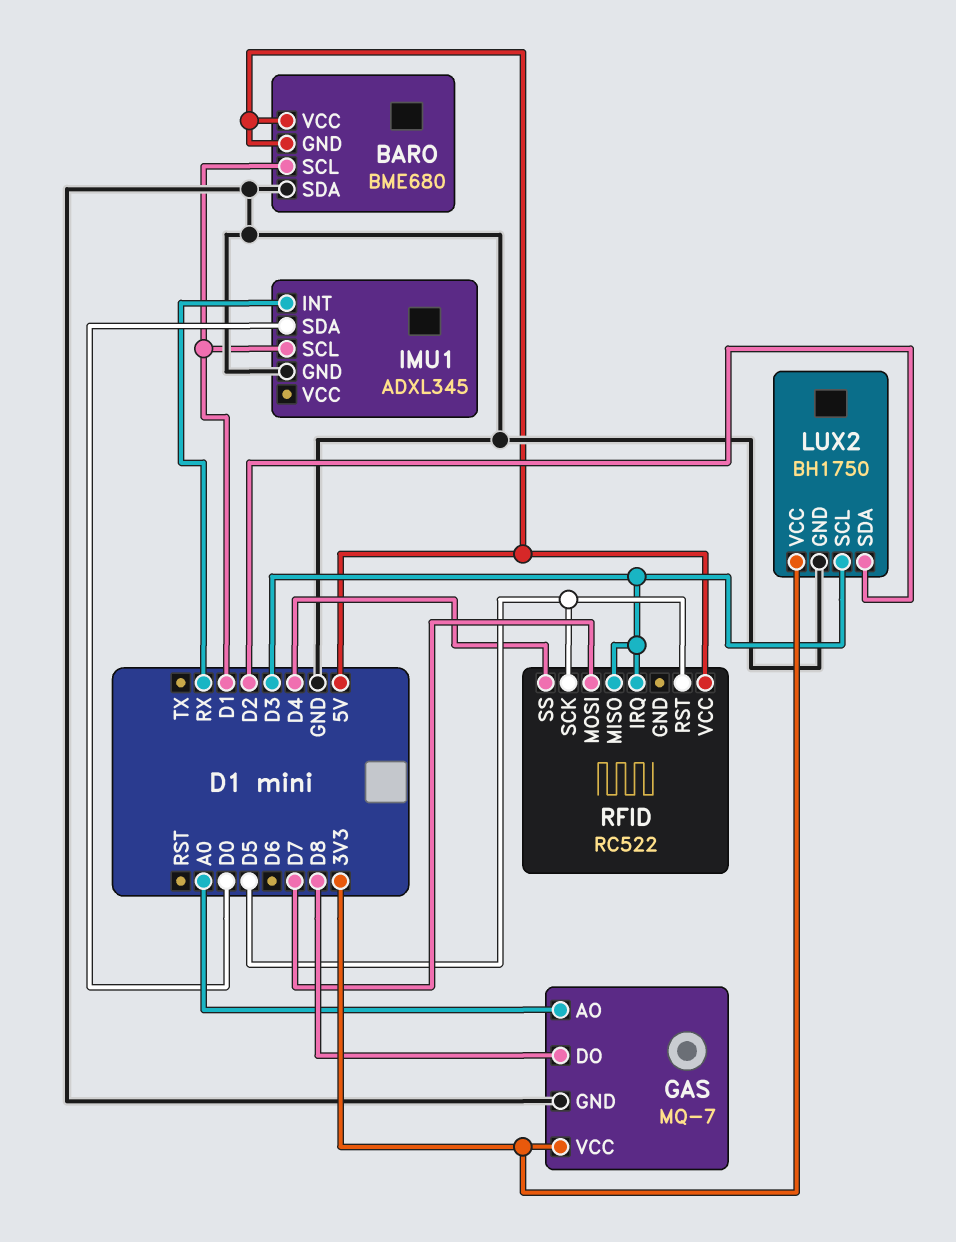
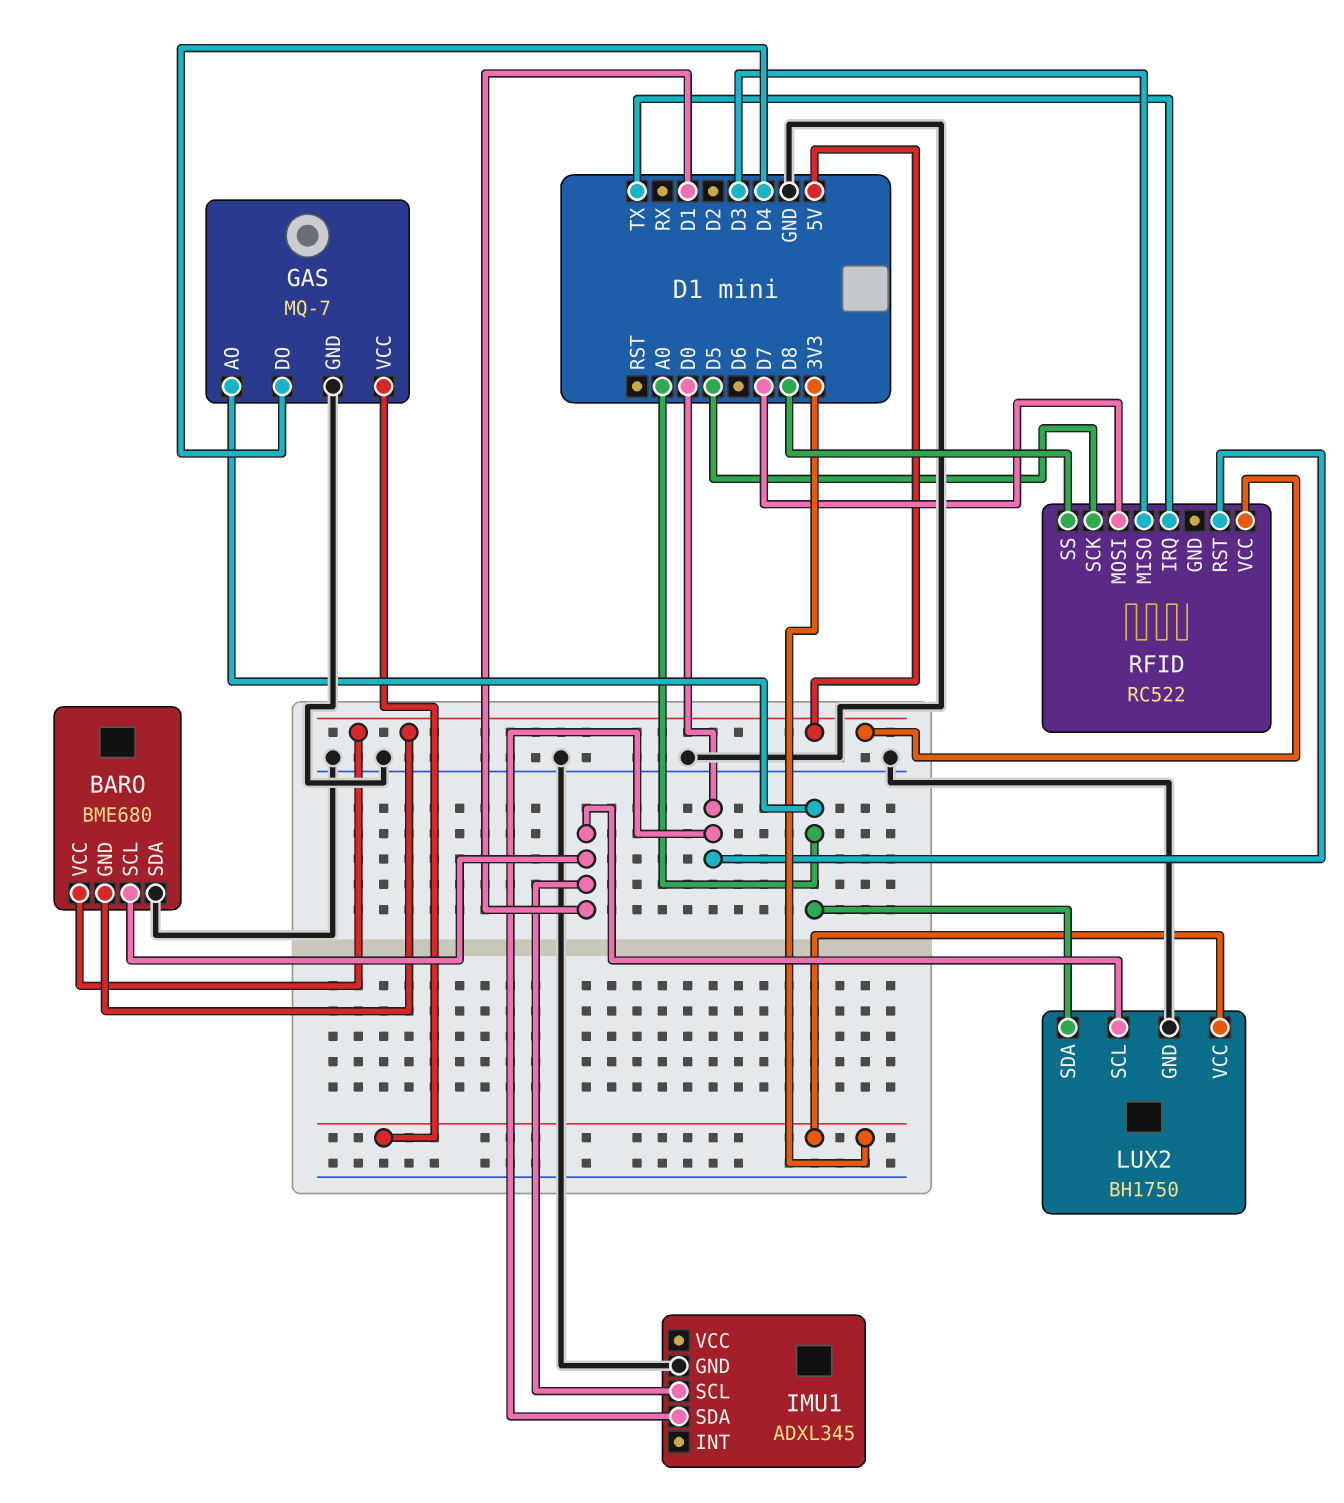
GAS pin DO: D8 -> D4
IMU1 pin INT: RX -> none
LUX2 pin SCL: D3 -> D1
LUX2 pin SDA: D2 -> A0
RFID pin IRQ: D3 -> TX
RFID pin RST: D5 -> D0
RFID pin SS: D4 -> D8

